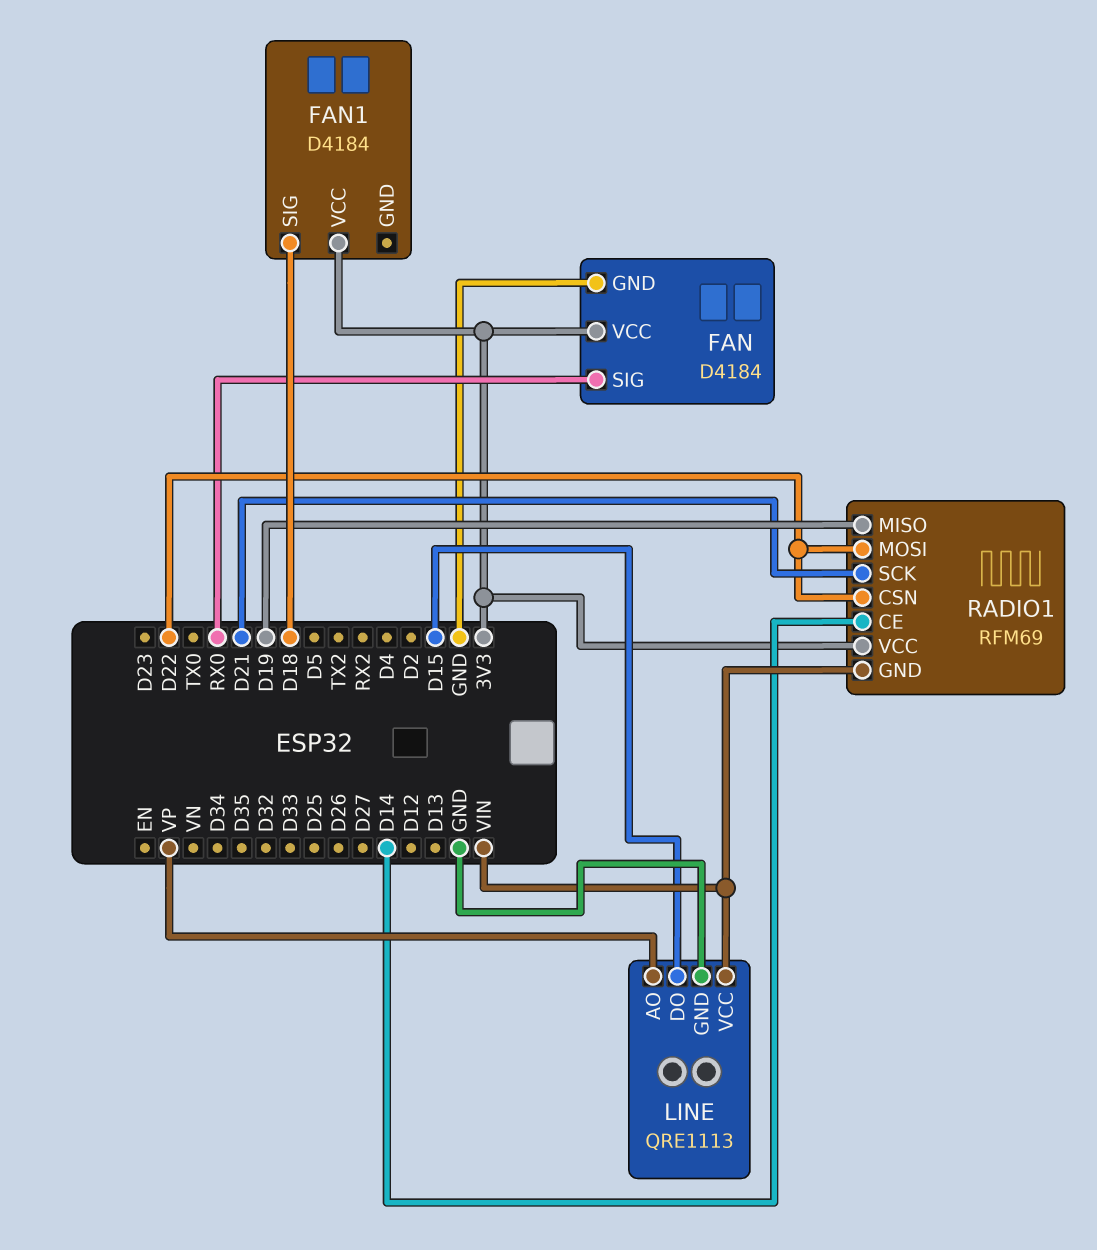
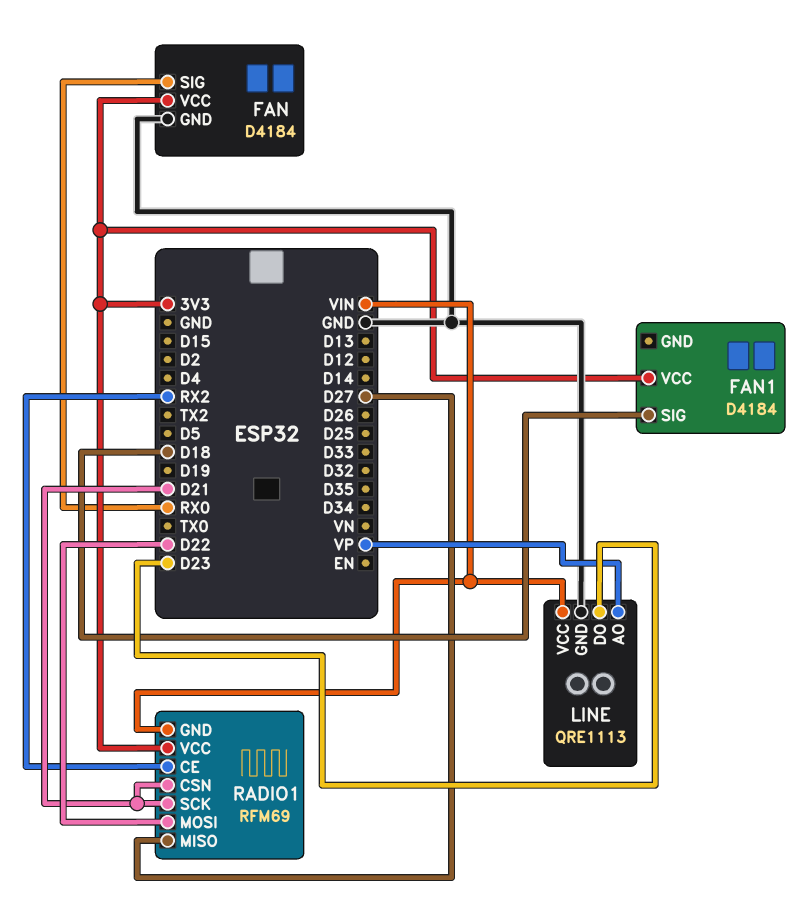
LINE pin DO: D15 -> D23
RADIO1 pin CE: D14 -> RX2
RADIO1 pin CSN: D22 -> D21
RADIO1 pin MISO: D19 -> D27

